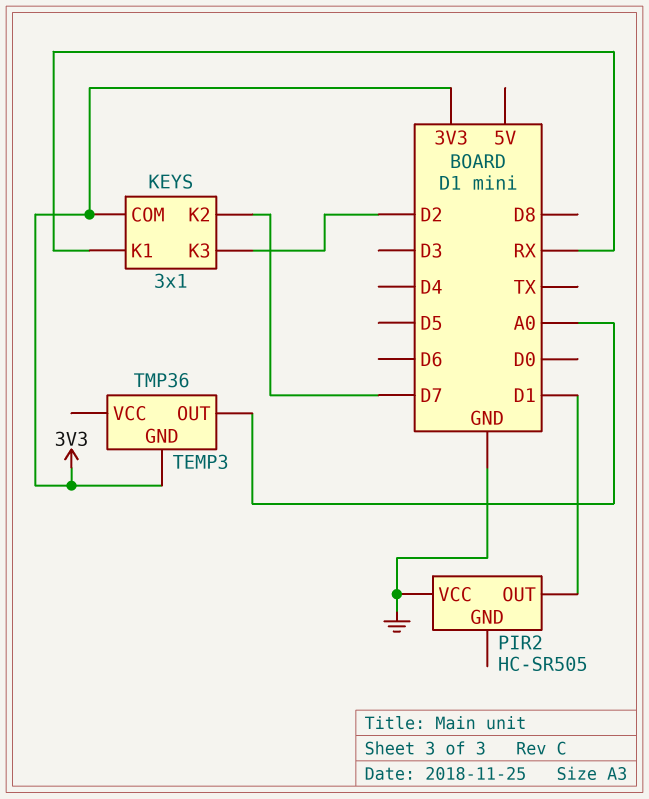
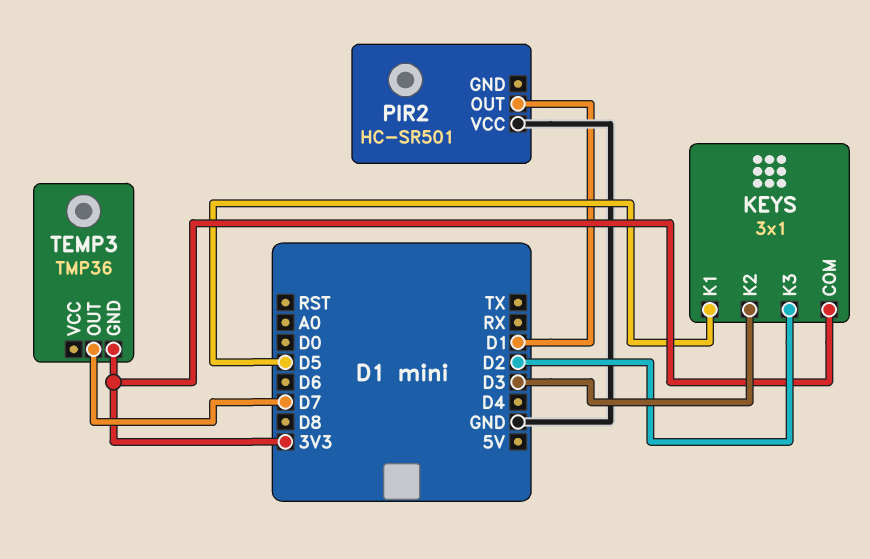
KEYS pin K1: RX -> D5
KEYS pin K2: D7 -> D3
PIR2: HC-SR505 -> HC-SR501
TEMP3 pin OUT: A0 -> D7

